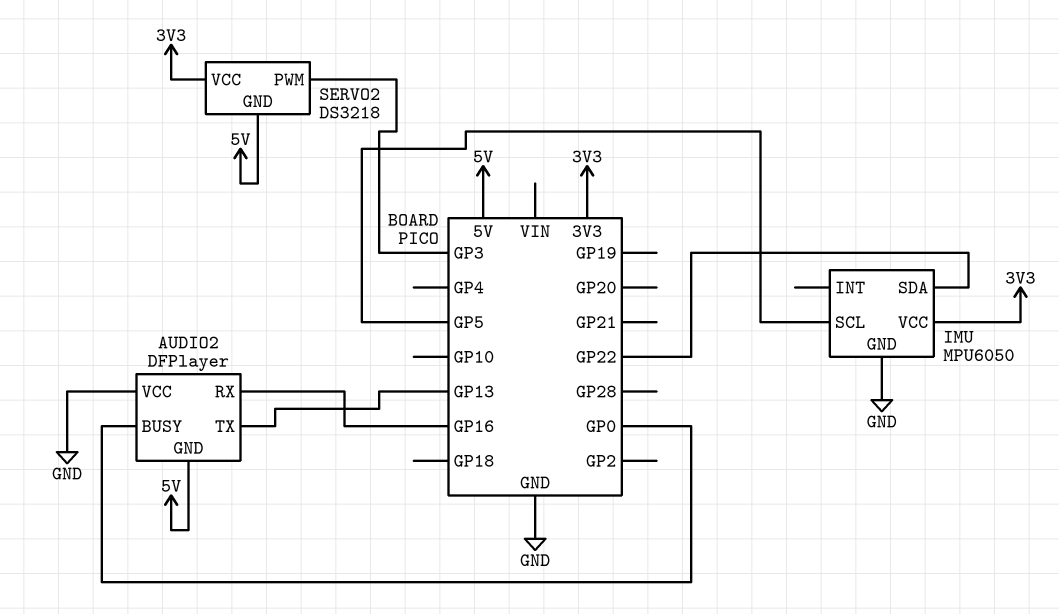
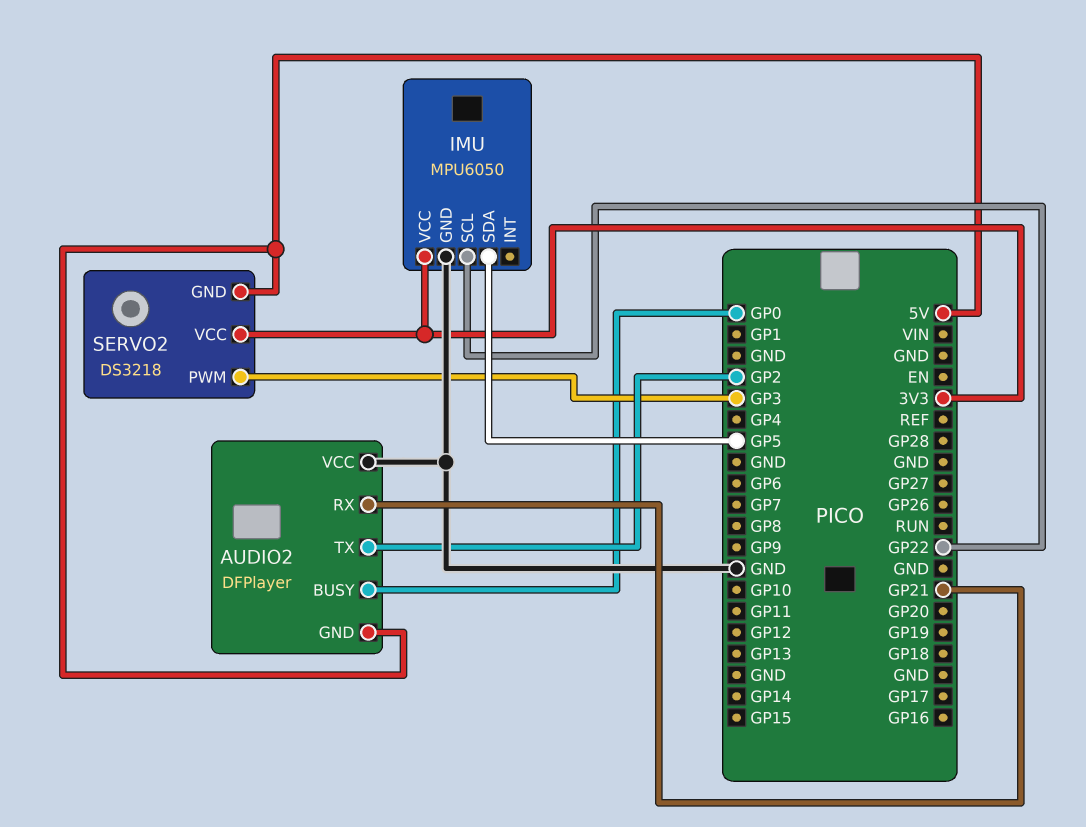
AUDIO2 pin RX: GP16 -> GP21
AUDIO2 pin TX: GP13 -> GP2
IMU pin SCL: GP5 -> GP22
IMU pin SDA: GP22 -> GP5

